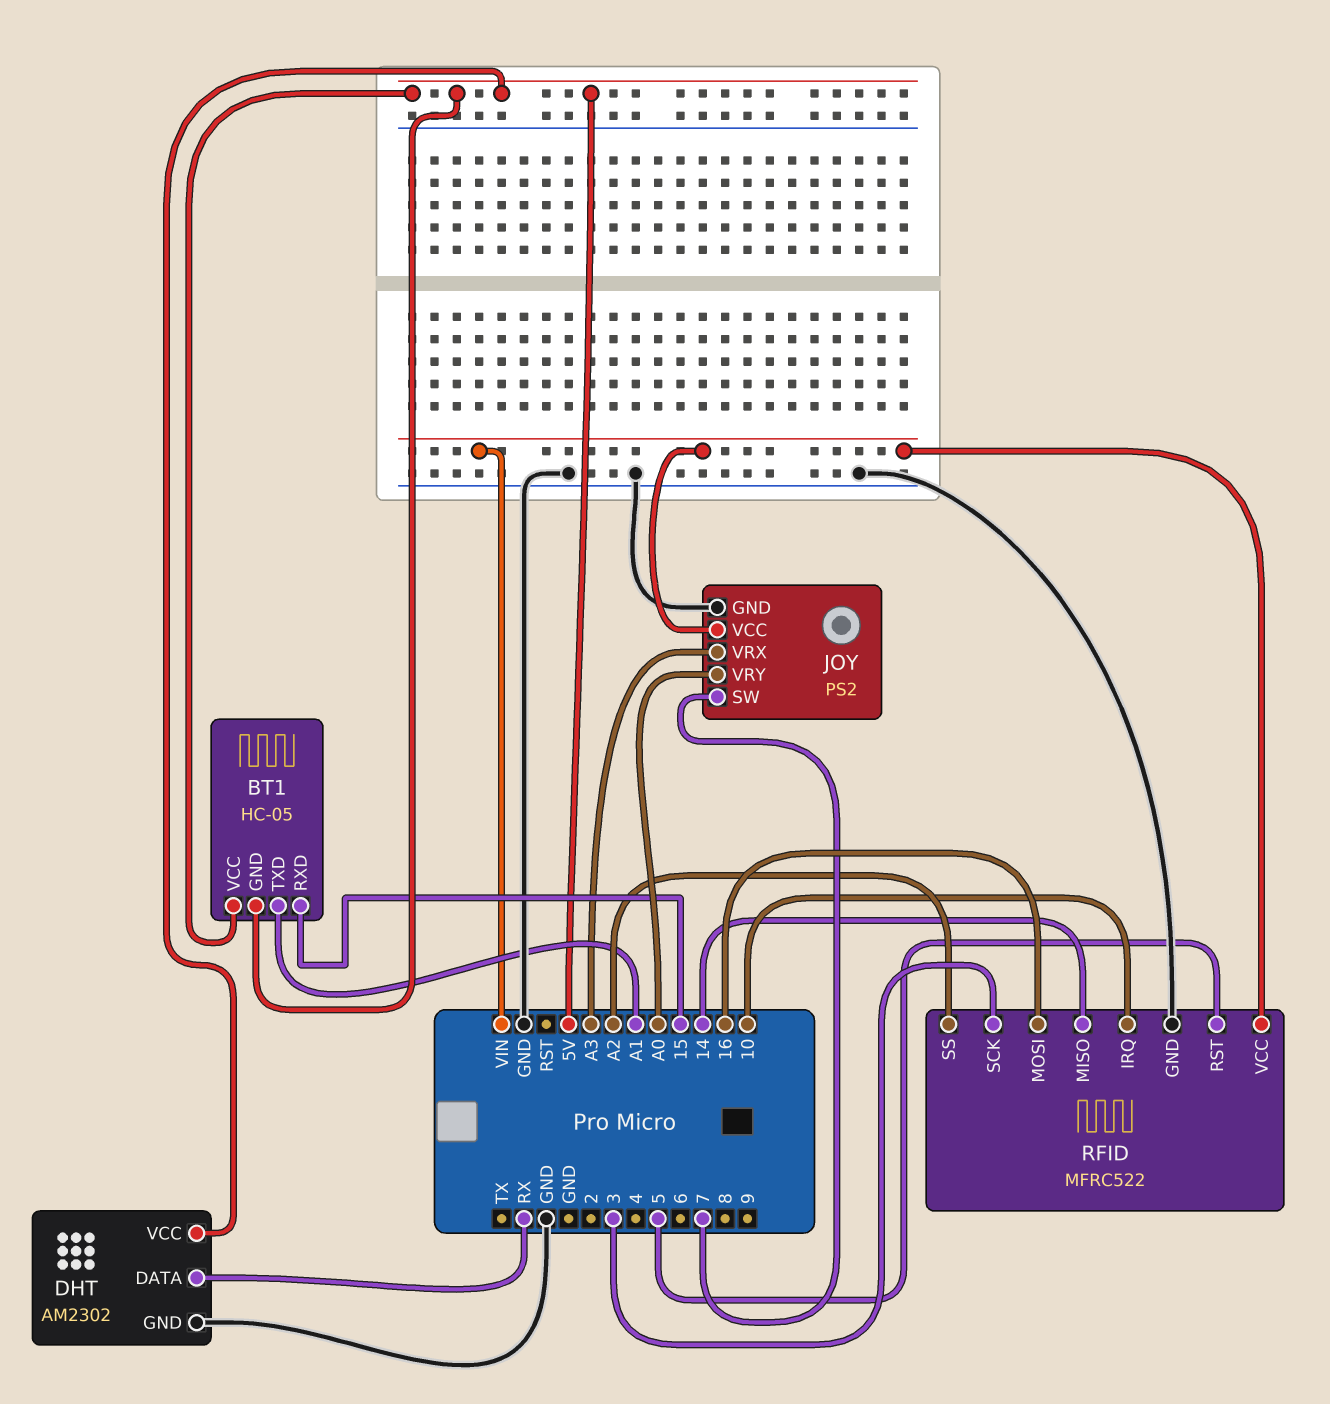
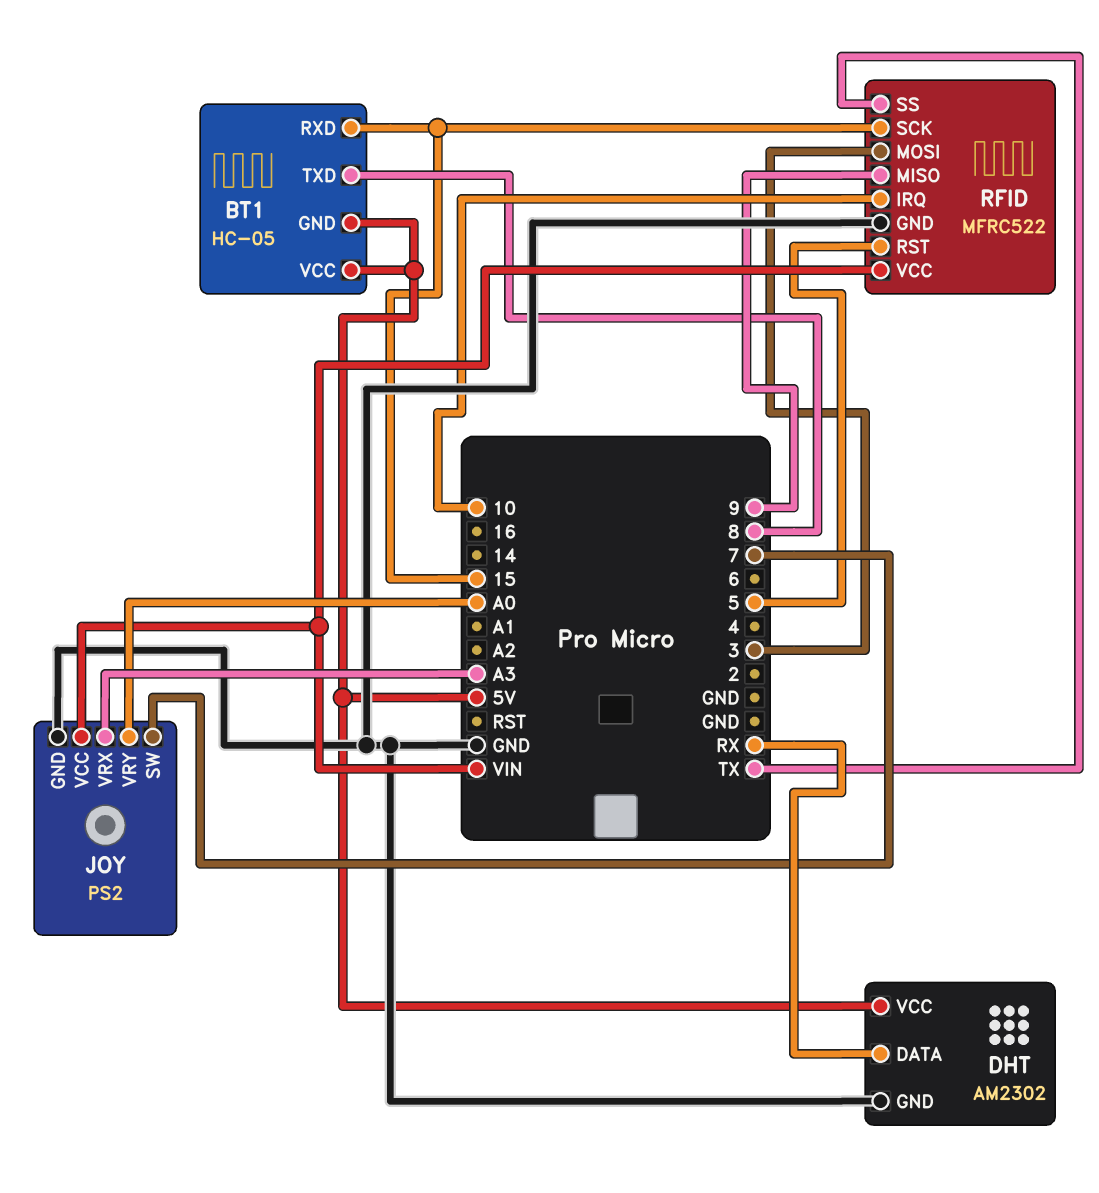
BT1 pin TXD: A1 -> 8
RFID pin MISO: 14 -> 9
RFID pin MOSI: 16 -> 3
RFID pin SCK: 3 -> 15
RFID pin SS: A2 -> TX

